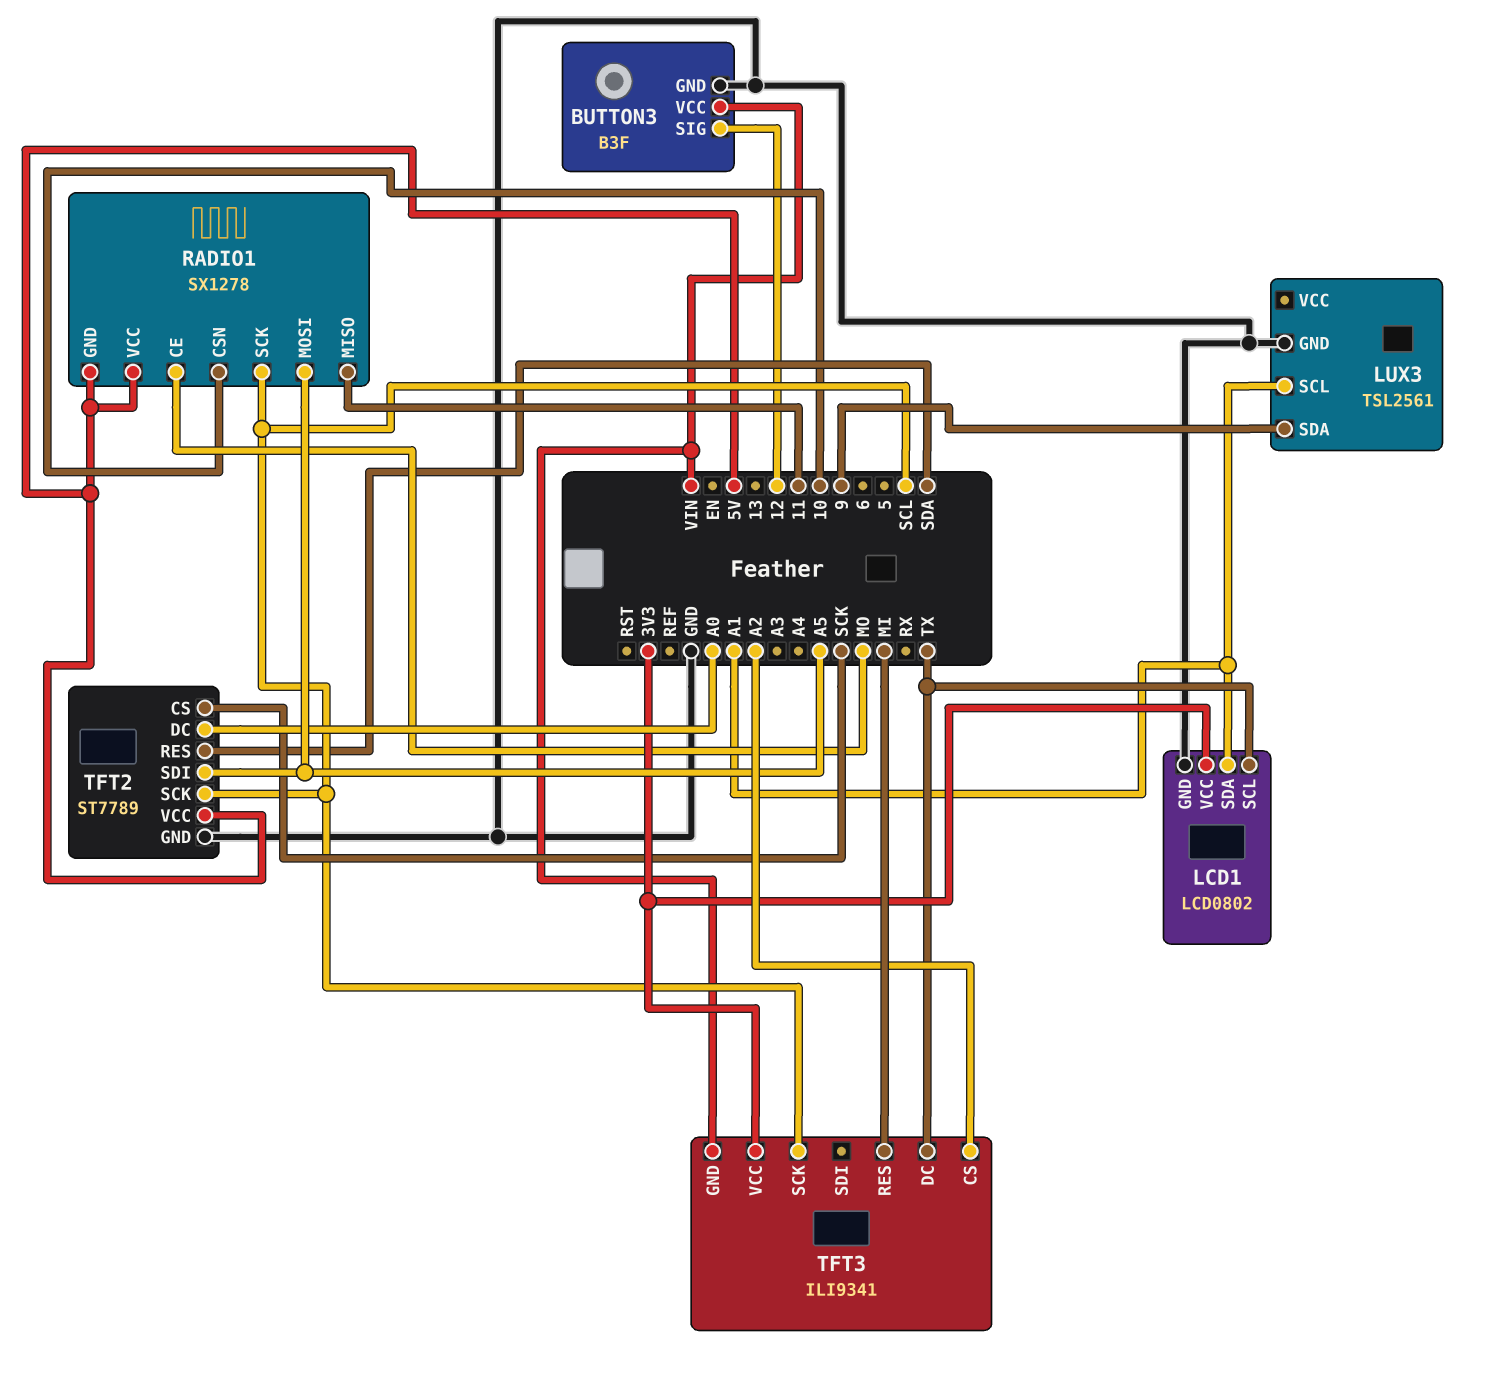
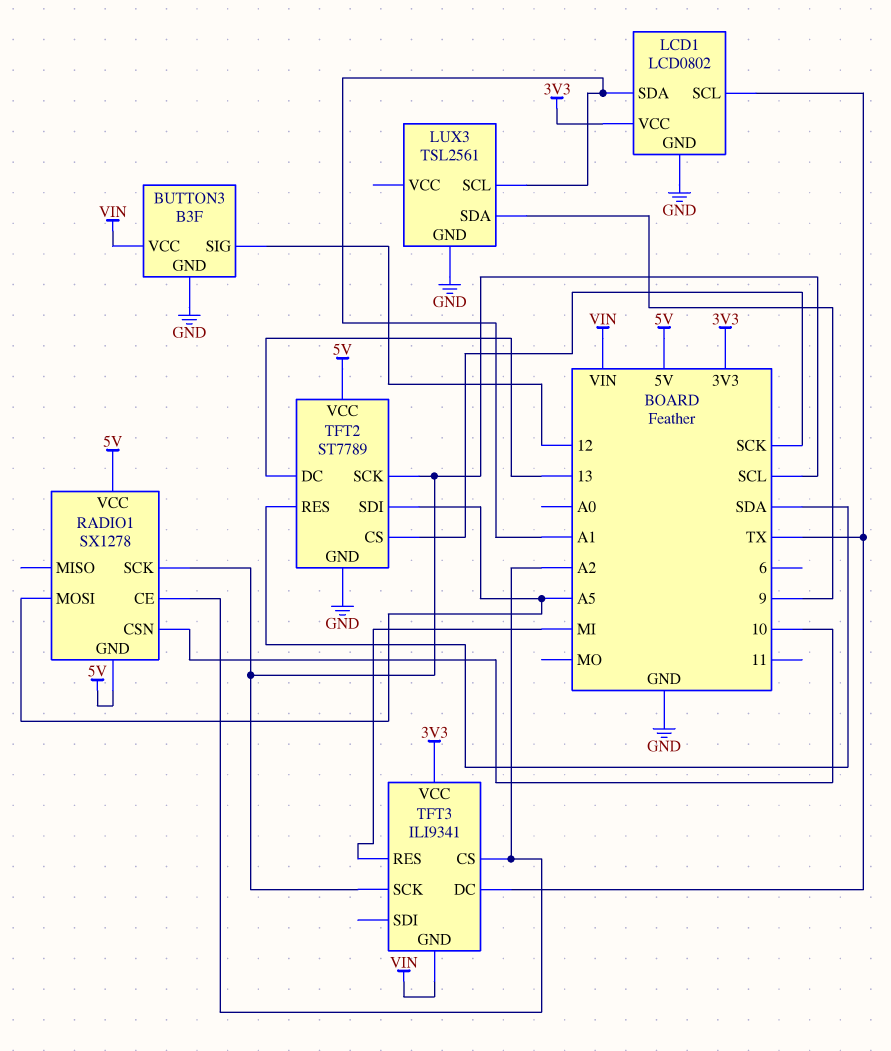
RADIO1 pin CE: MO -> A2
RADIO1 pin MISO: 11 -> none
TFT2 pin DC: A0 -> 13

